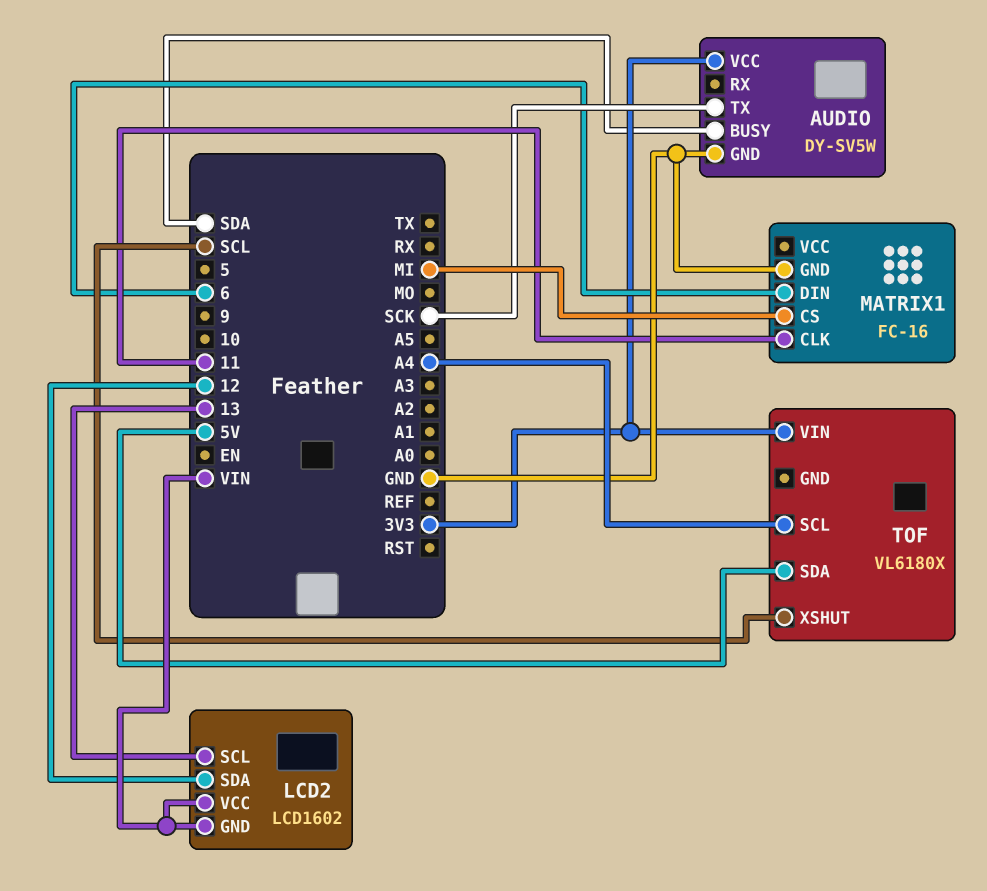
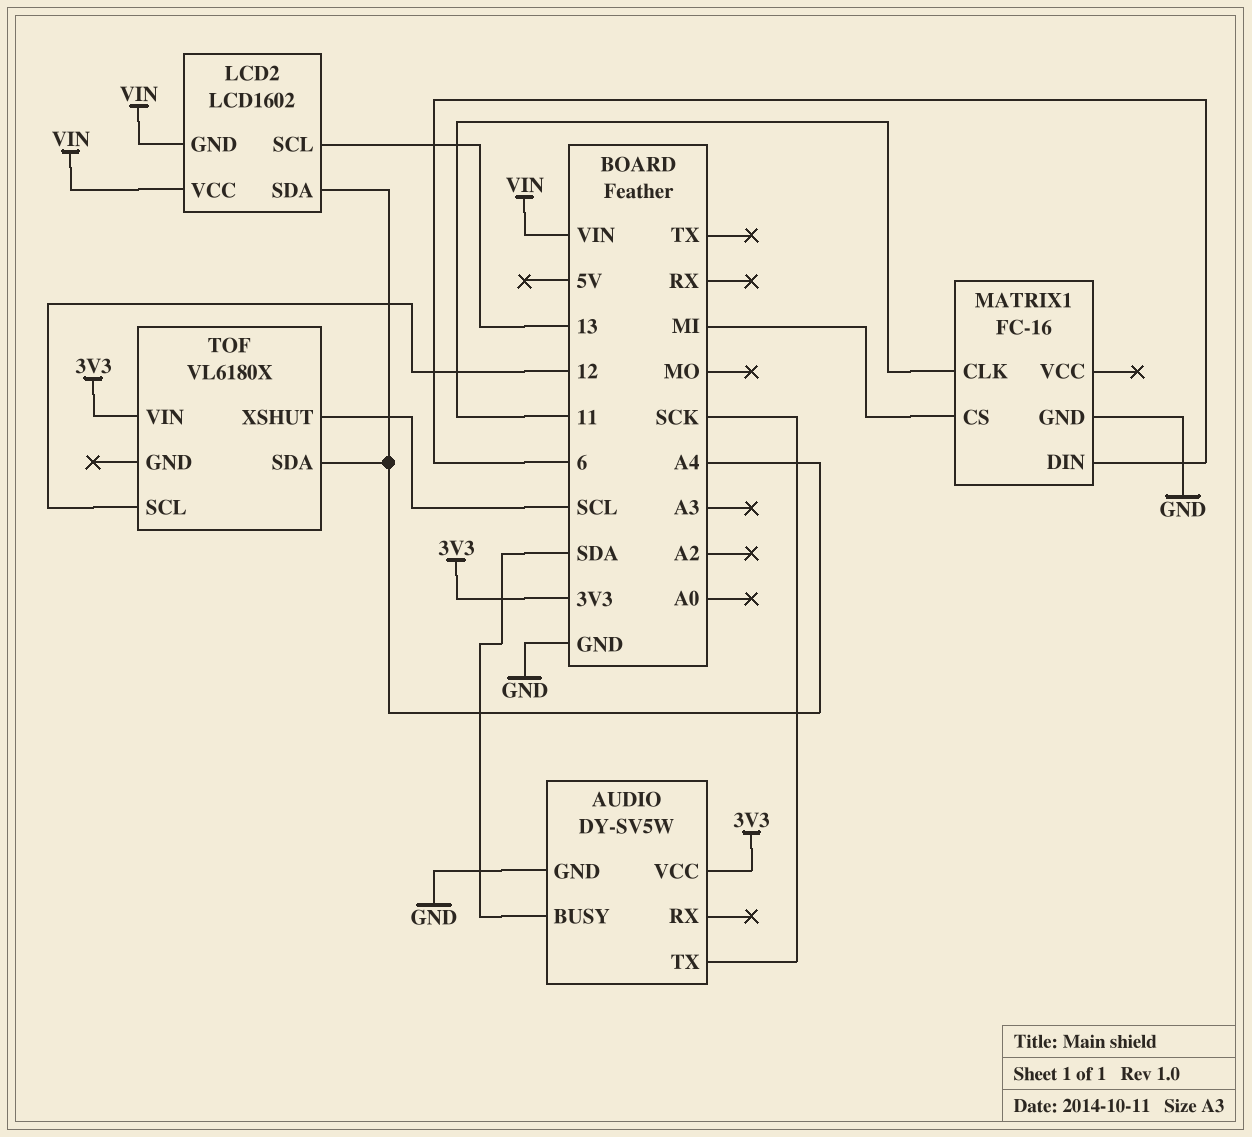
LCD2 pin SDA: 12 -> A4
TOF pin SCL: A4 -> 12
TOF pin SDA: 5V -> A4

